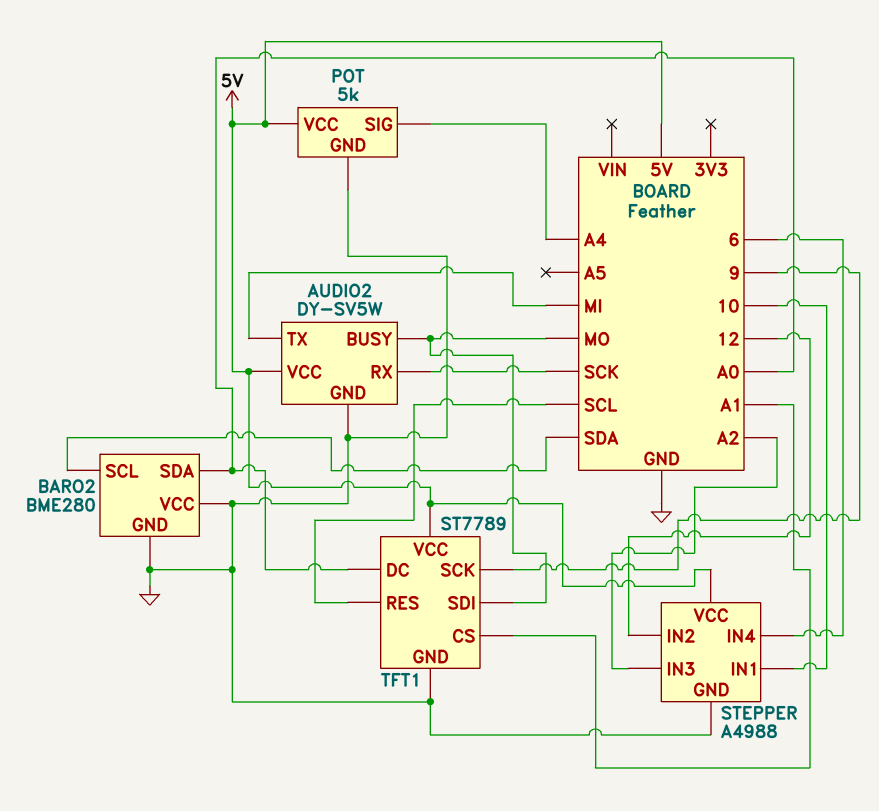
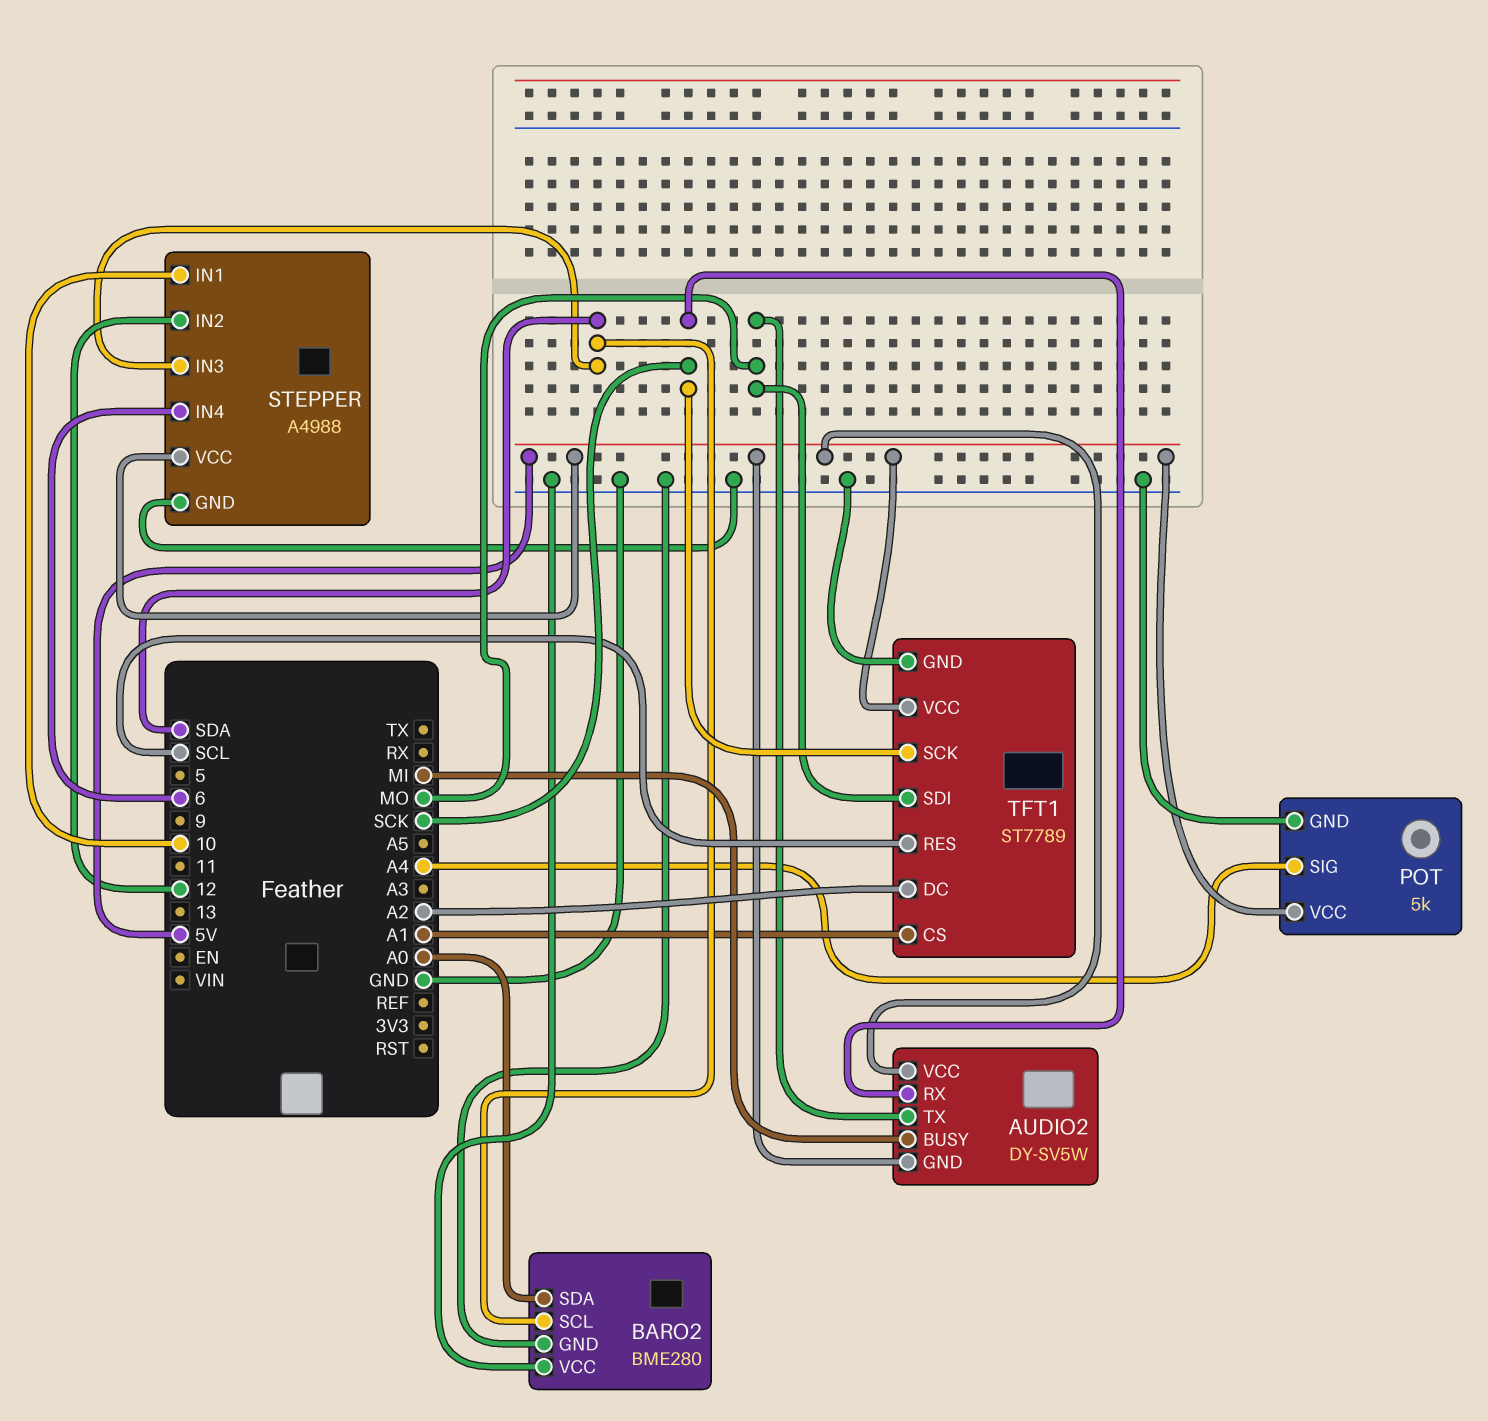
AUDIO2 pin BUSY: MO -> MI
AUDIO2 pin GND: GND -> 5V
AUDIO2 pin TX: MI -> MO
STEPPER pin IN3: A2 -> SDA
TFT1 pin DC: A0 -> A2
TFT1 pin SCK: 9 -> SCK

